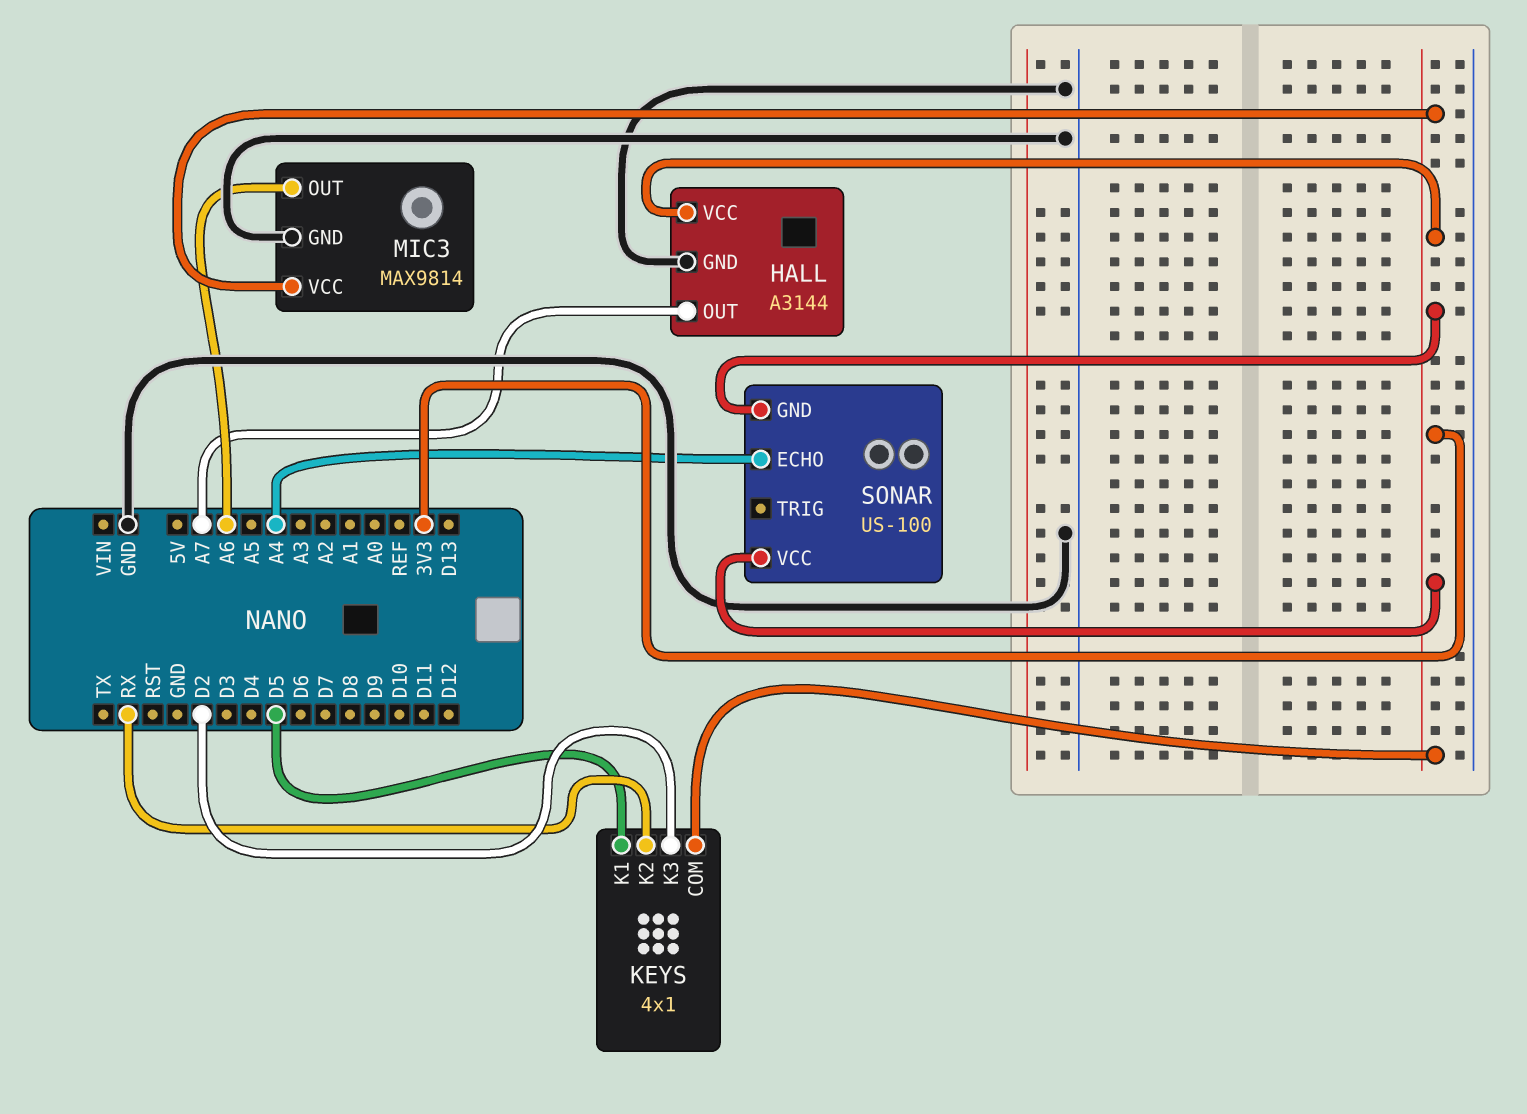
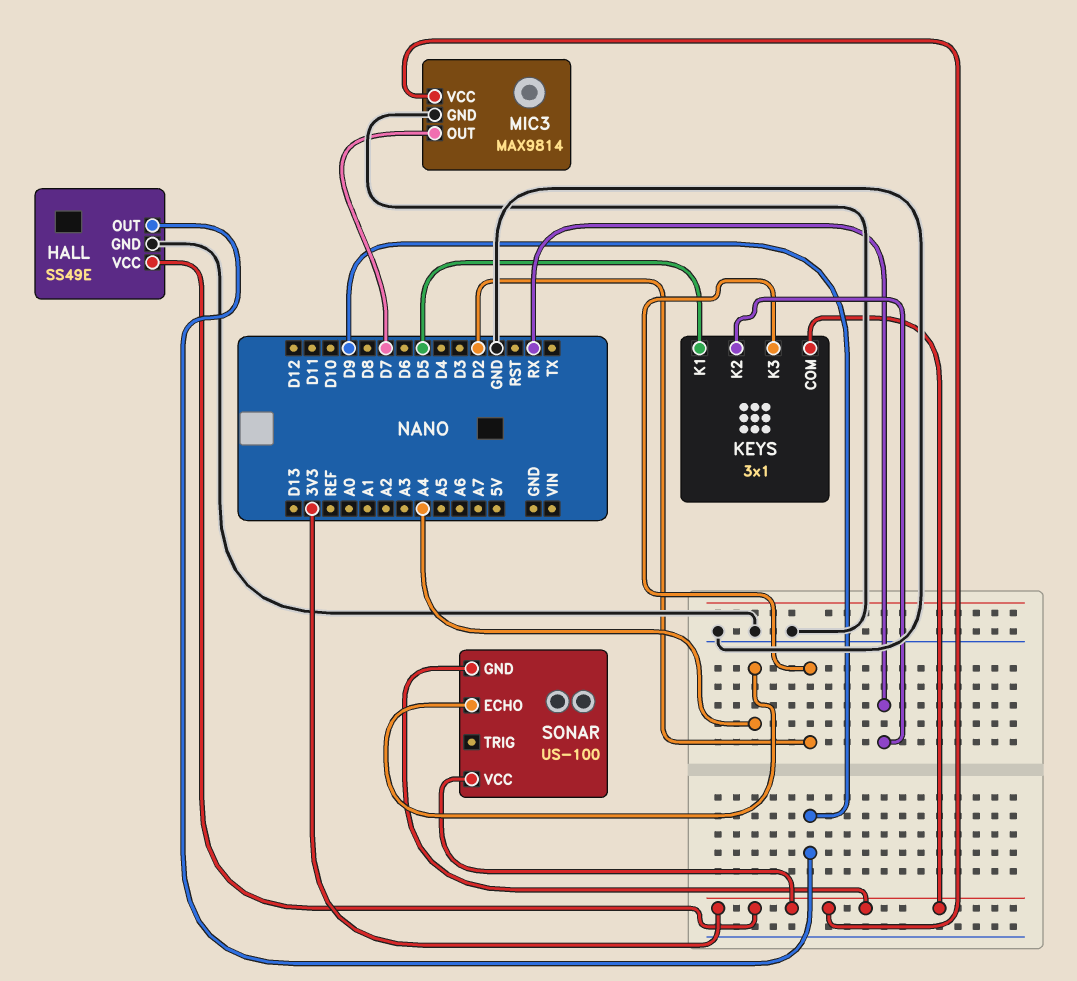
HALL: A3144 -> SS49E
HALL pin OUT: A7 -> D9
KEYS: 4x1 -> 3x1
MIC3 pin OUT: A6 -> D7

